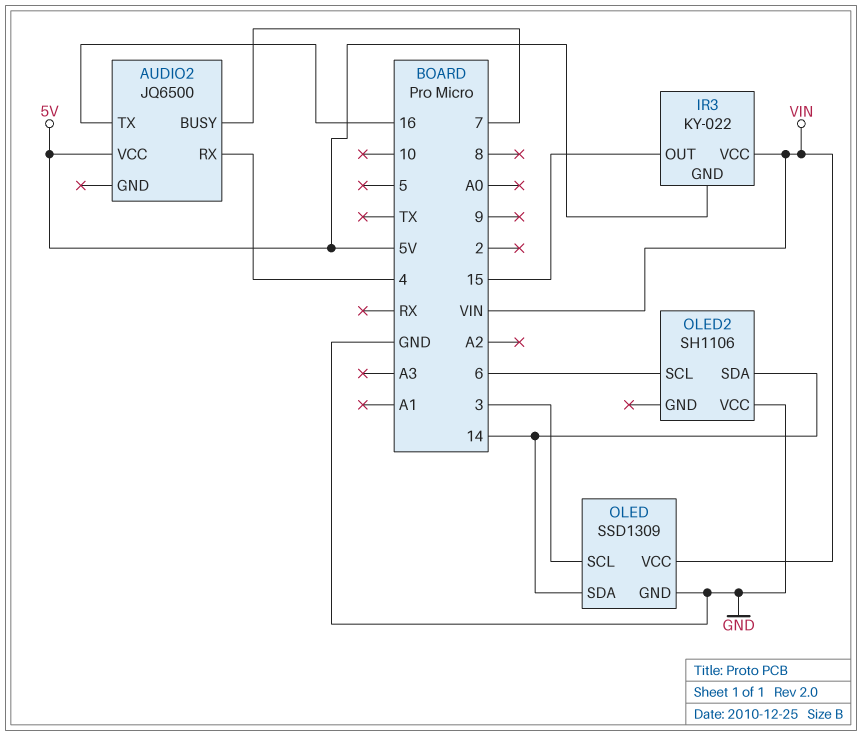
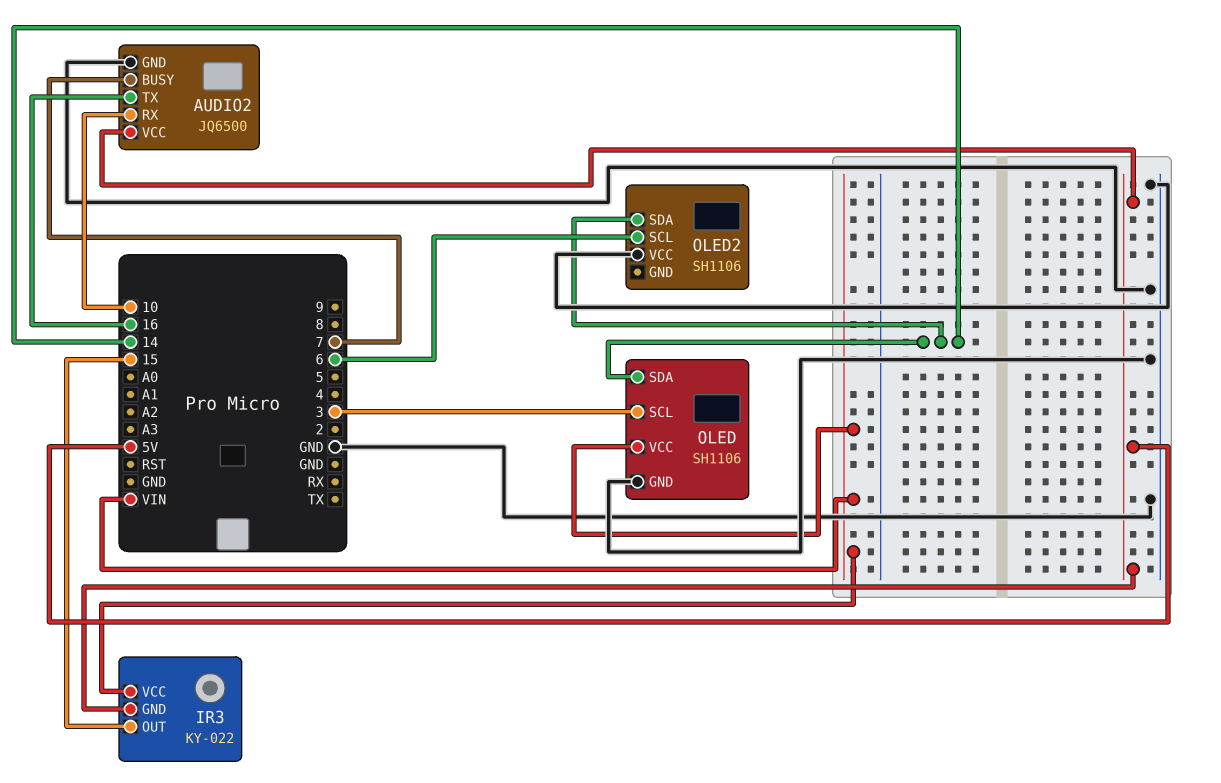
AUDIO2 pin GND: none -> GND
AUDIO2 pin RX: 4 -> 10
OLED: SSD1309 -> SH1106

